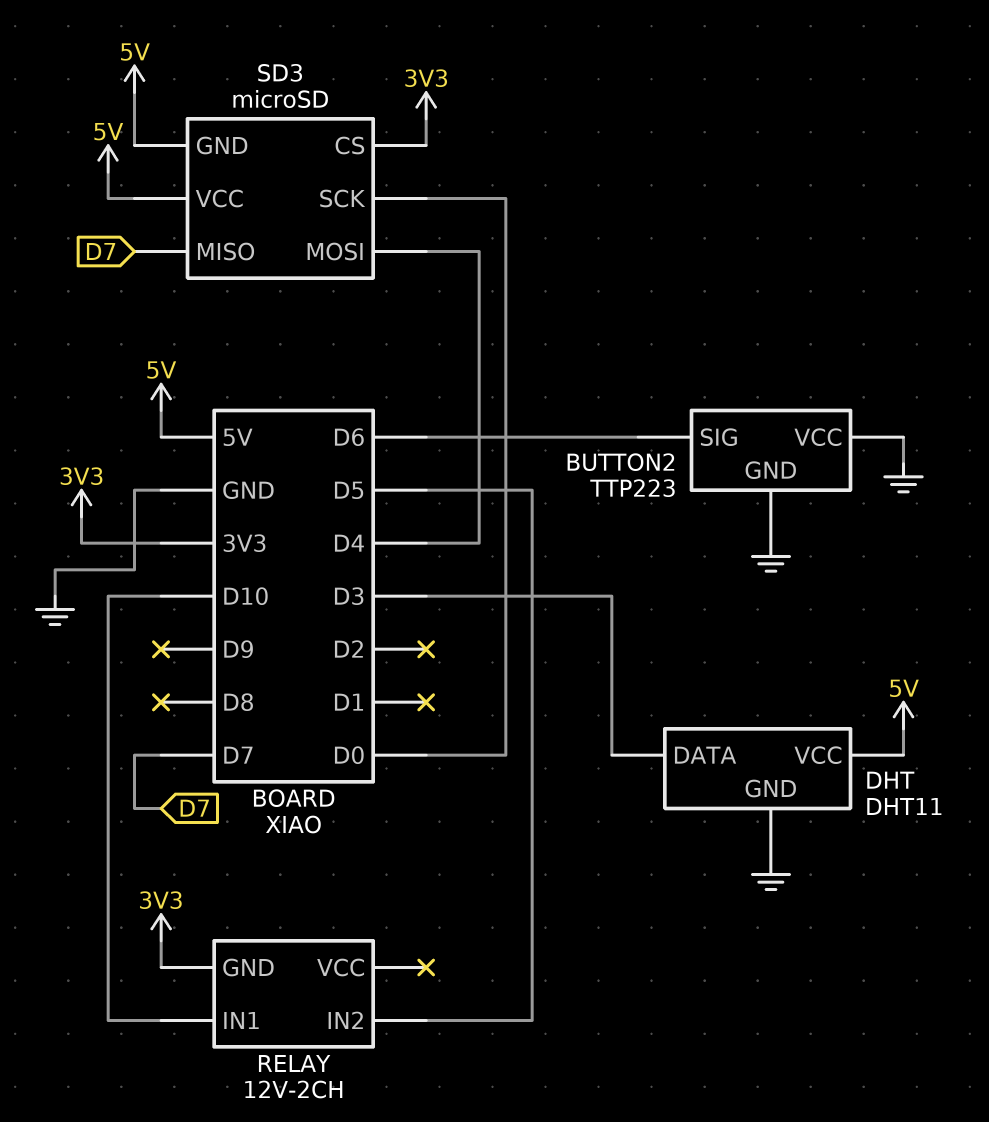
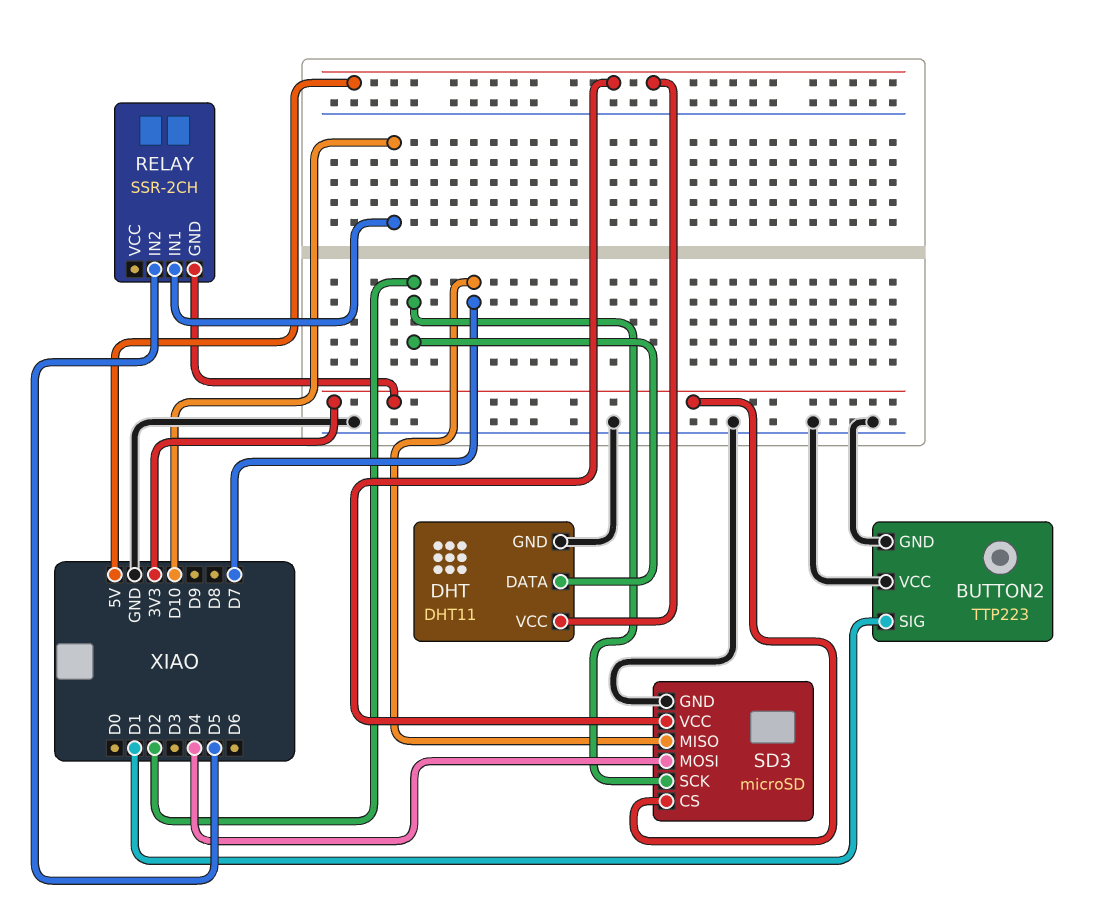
BUTTON2 pin SIG: D6 -> D1
DHT pin DATA: D3 -> D2
RELAY: 12V-2CH -> SSR-2CH
SD3 pin GND: 5V -> GND
SD3 pin SCK: D0 -> D2

